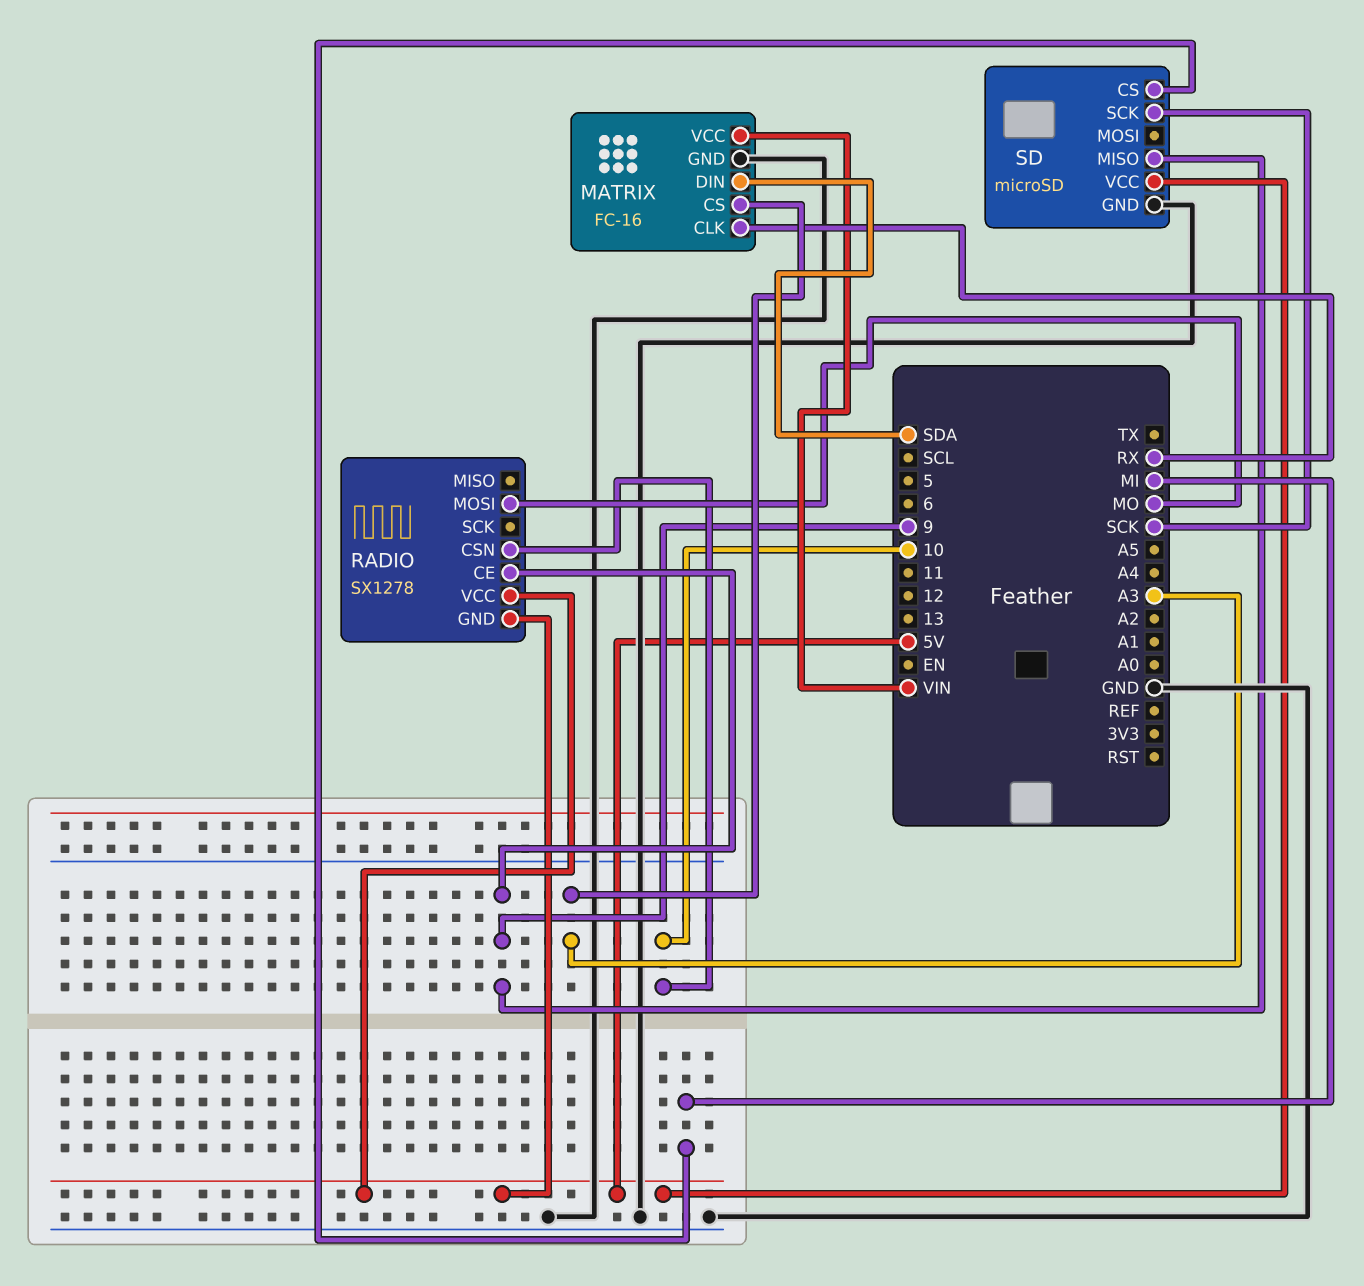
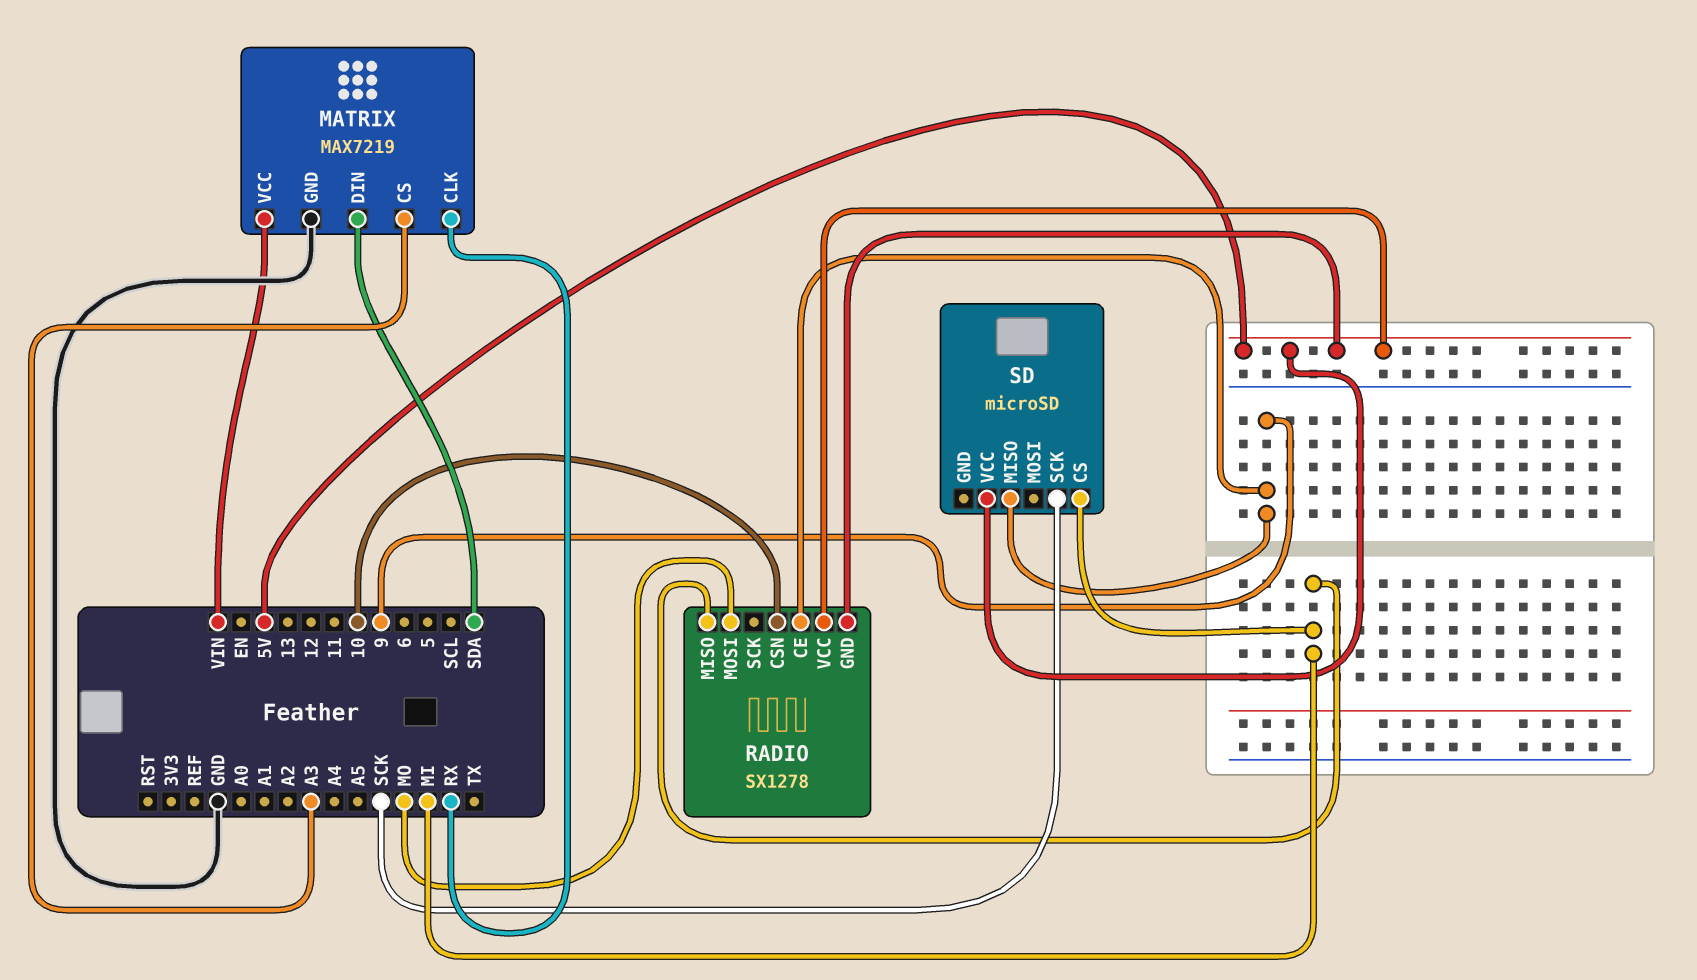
MATRIX: FC-16 -> MAX7219
RADIO pin MISO: none -> MI
SD pin GND: GND -> none

